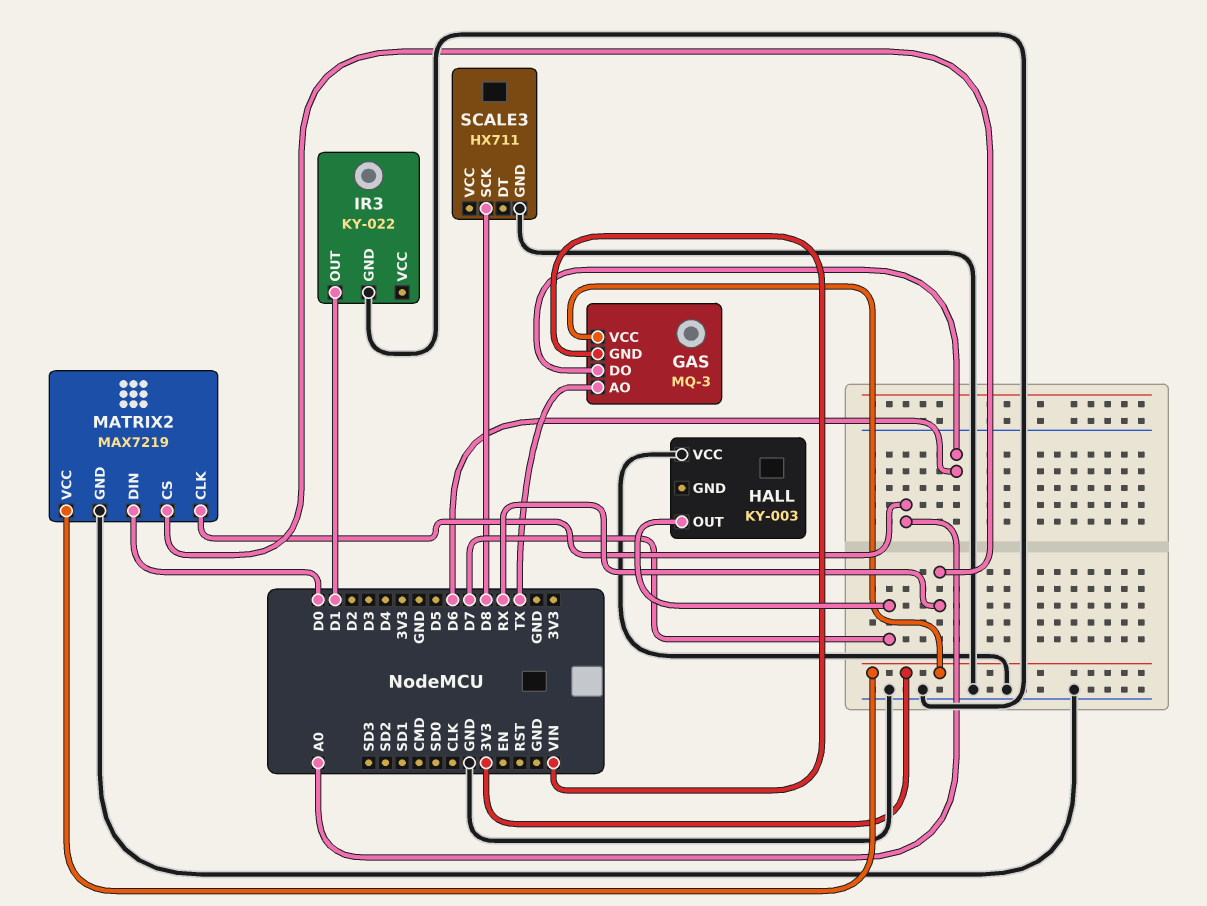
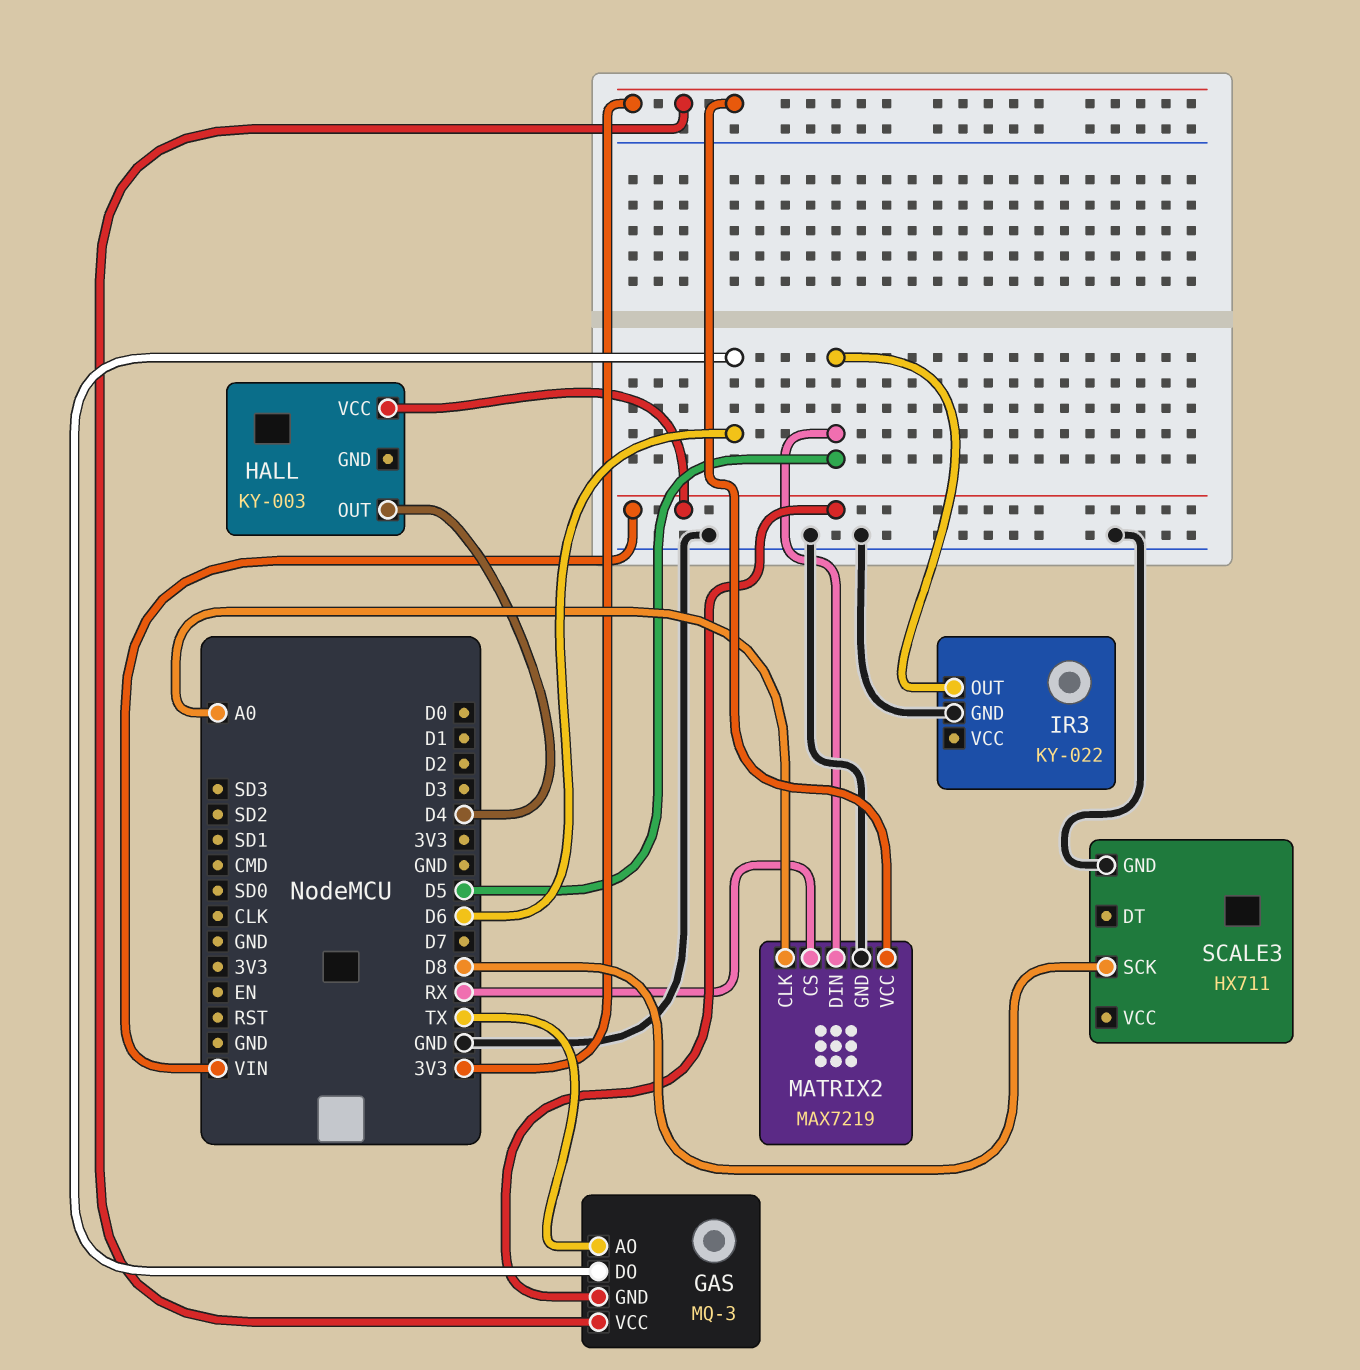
HALL pin OUT: D7 -> D4
HALL pin VCC: GND -> VIN
IR3 pin OUT: D1 -> D5
MATRIX2 pin DIN: D0 -> D5

